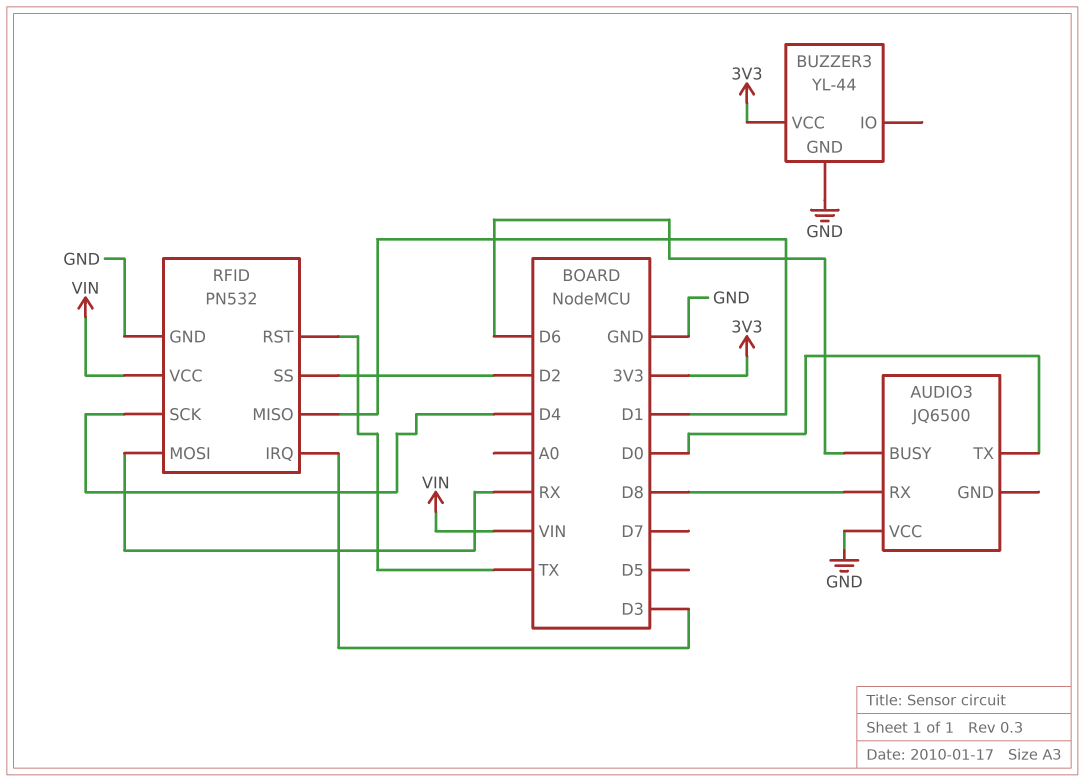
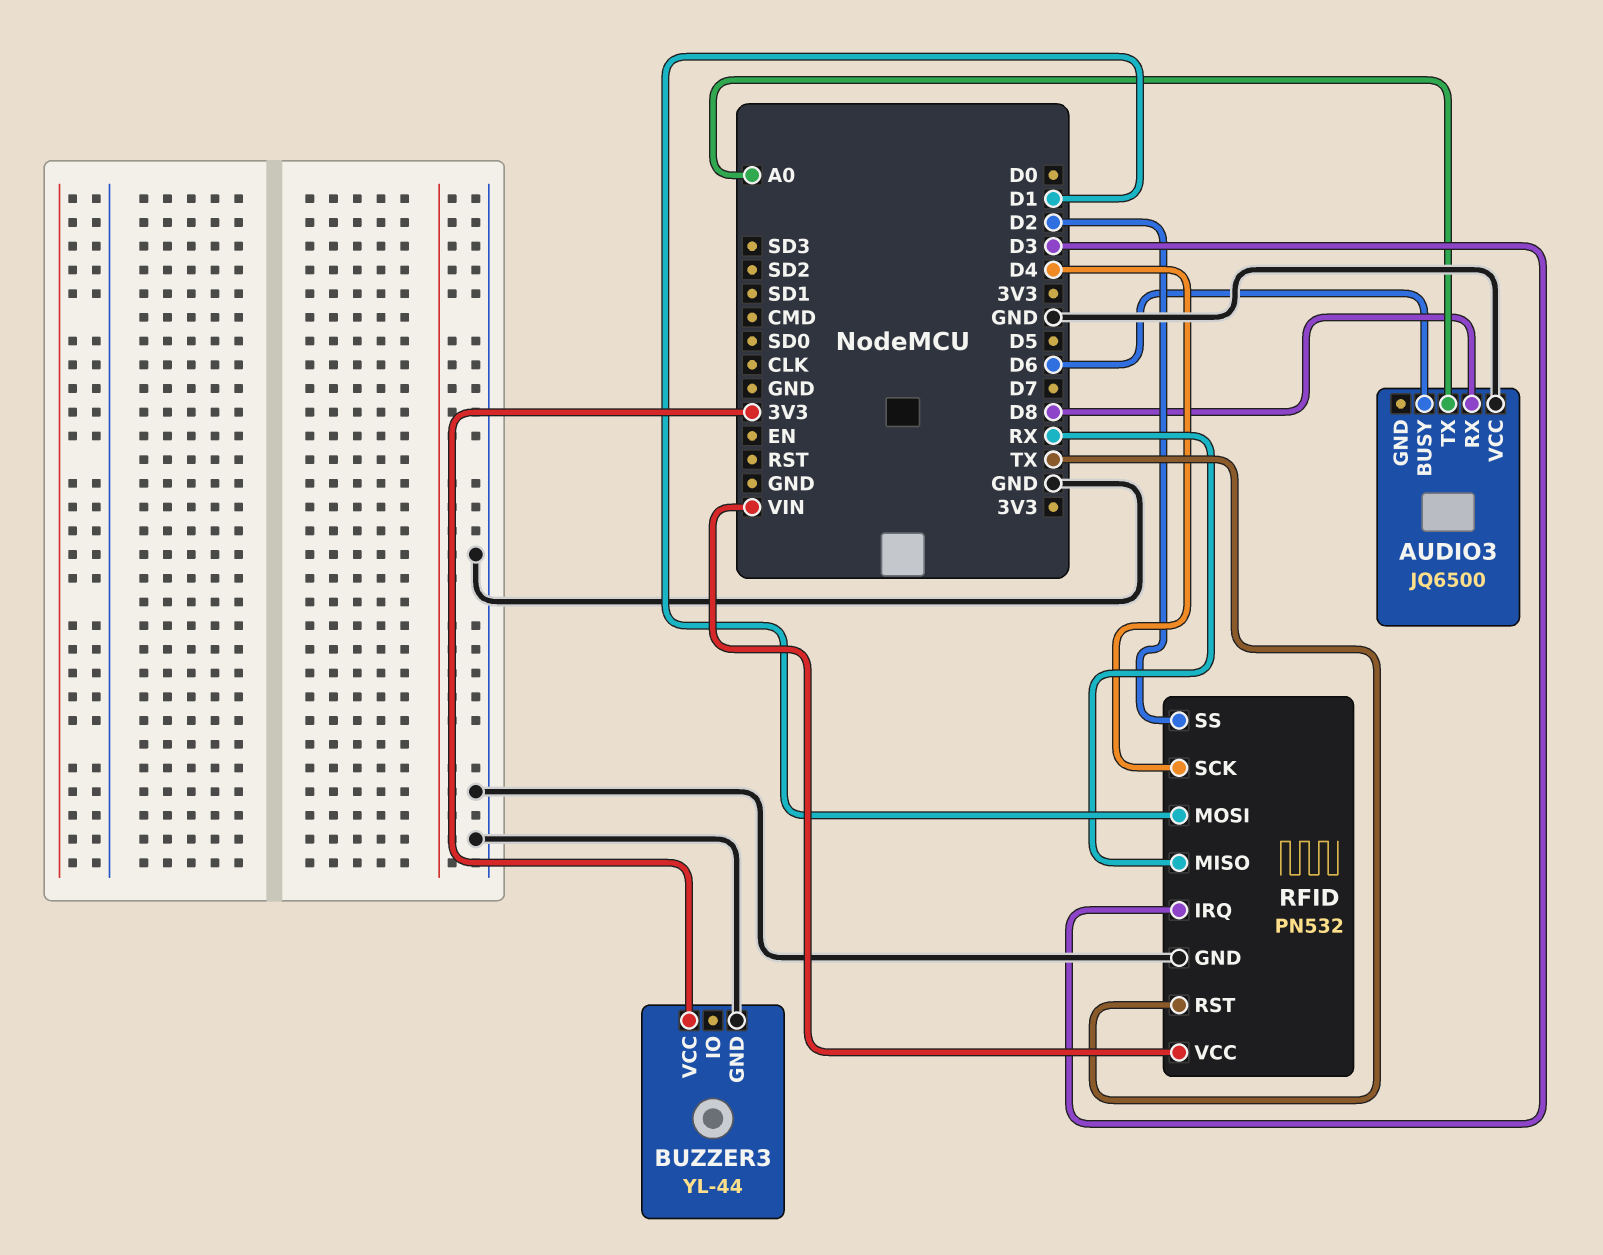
AUDIO3 pin TX: D0 -> A0
RFID pin MISO: D1 -> RX
RFID pin MOSI: RX -> D1

